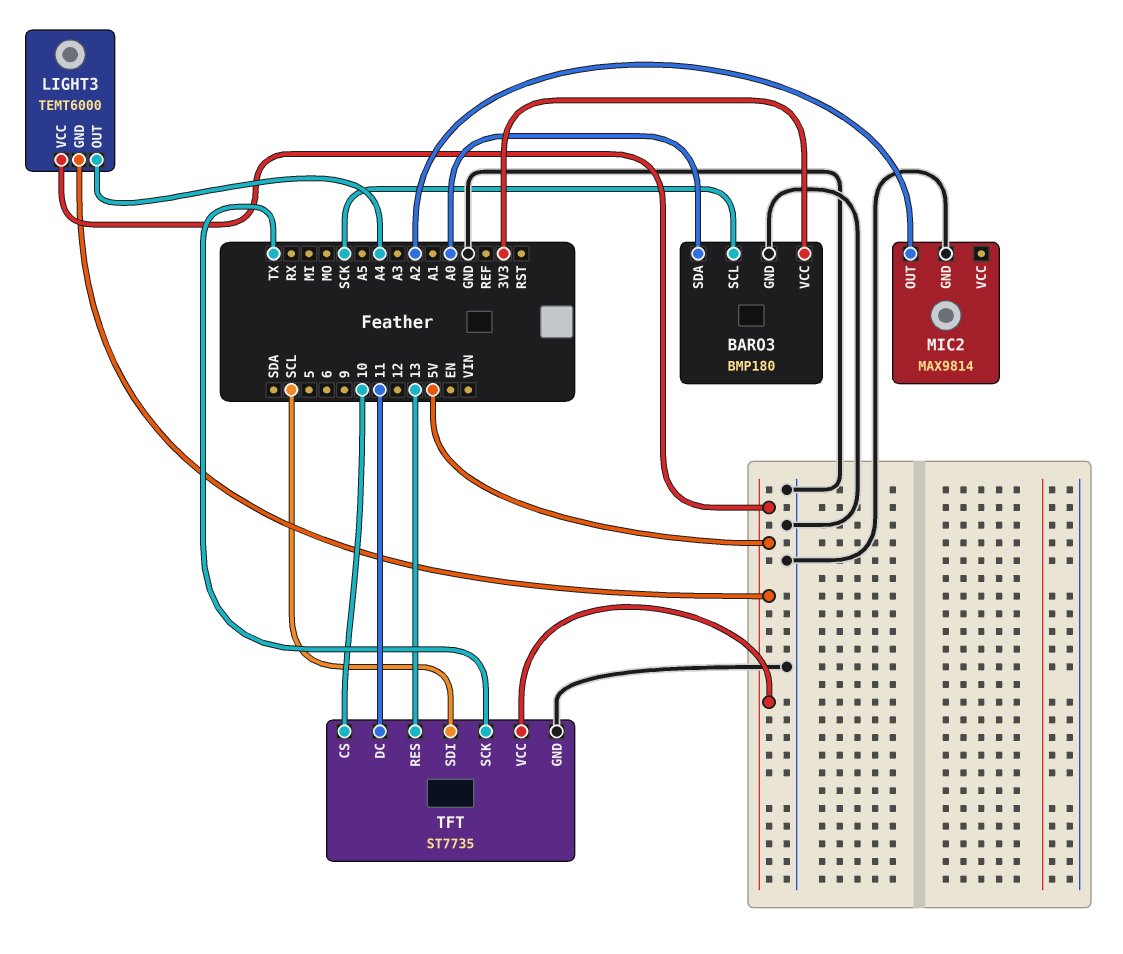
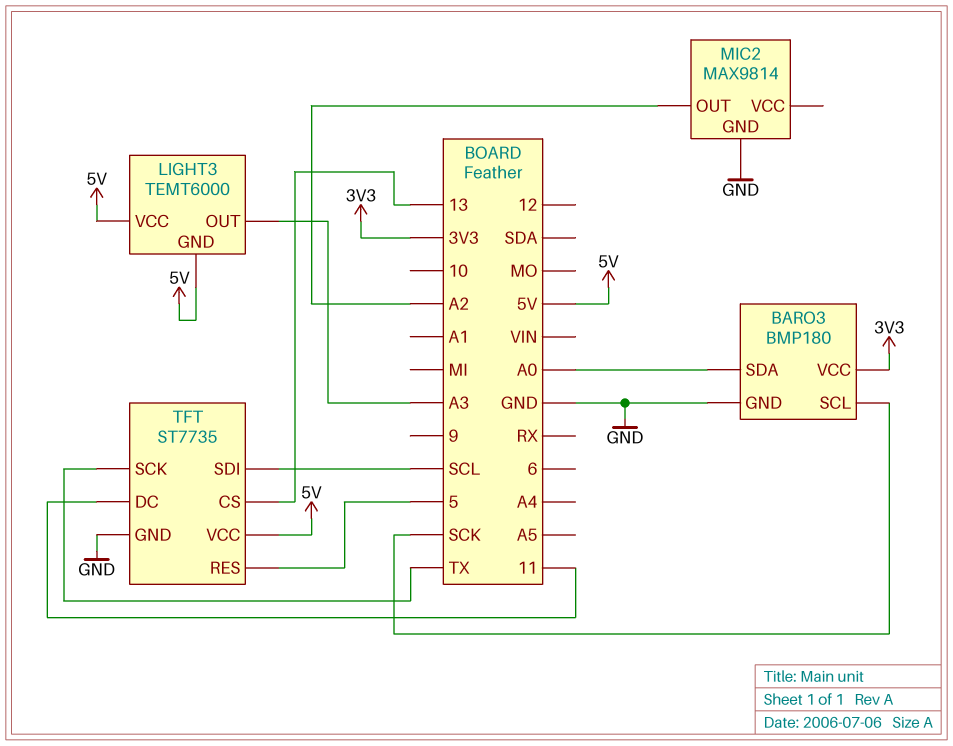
LIGHT3 pin OUT: A4 -> A3
TFT pin CS: 10 -> 13
TFT pin RES: 13 -> 5

